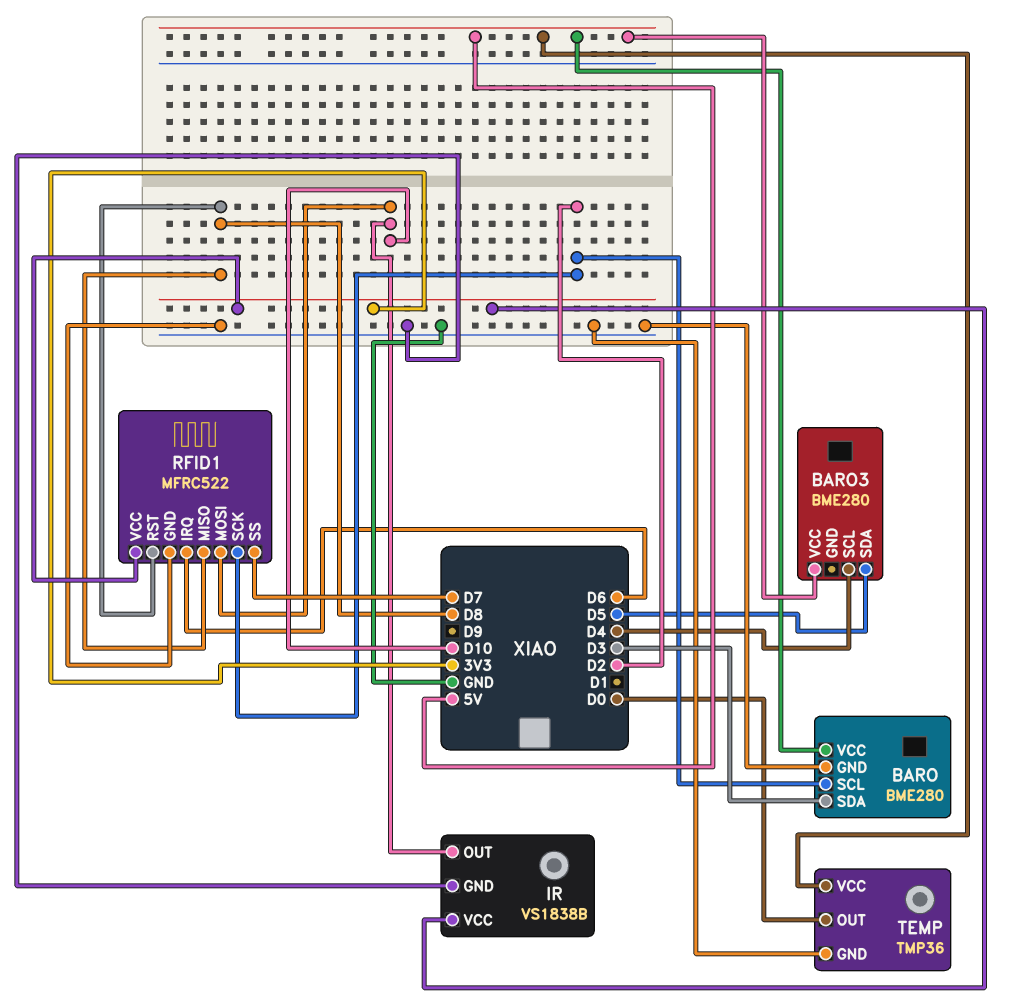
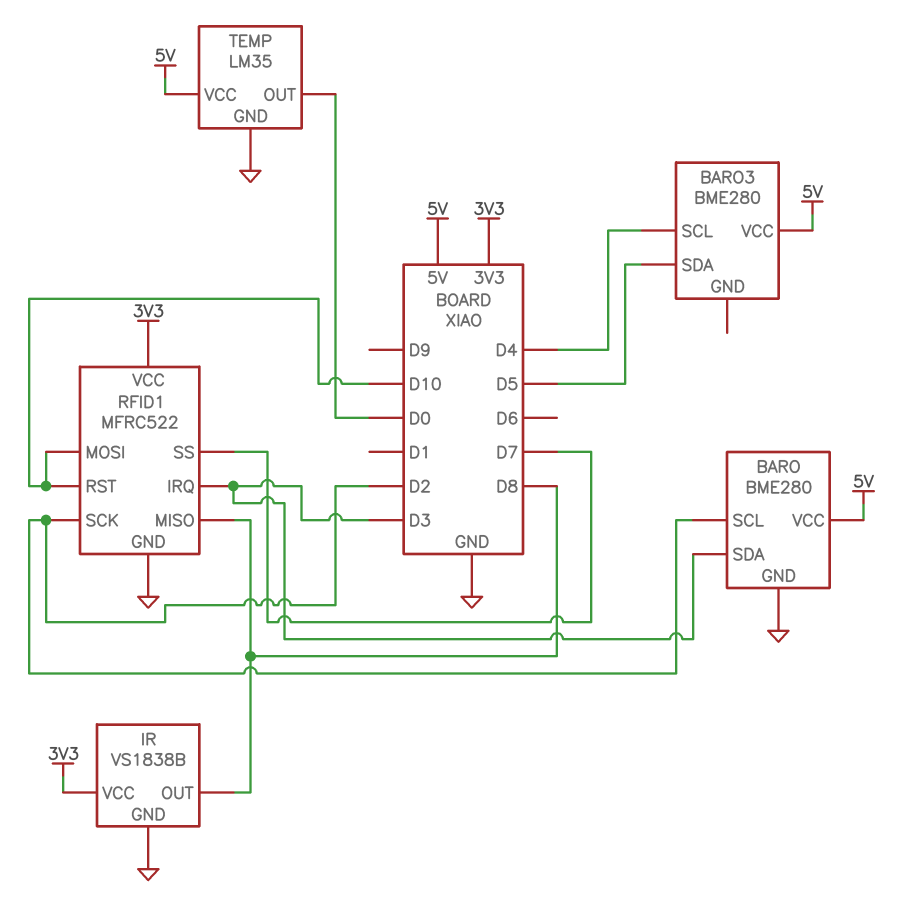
IR pin OUT: D10 -> D8
RFID1 pin IRQ: D6 -> D3
RFID1 pin RST: D8 -> D10
TEMP: TMP36 -> LM35

